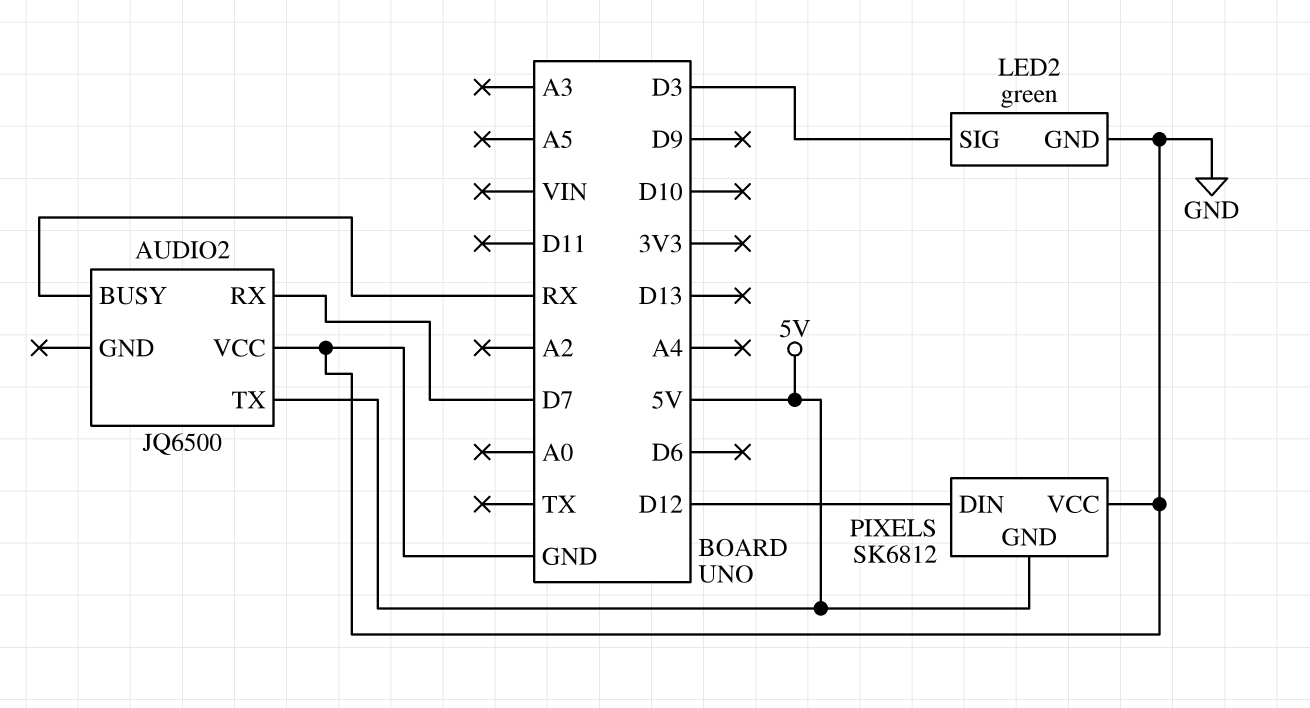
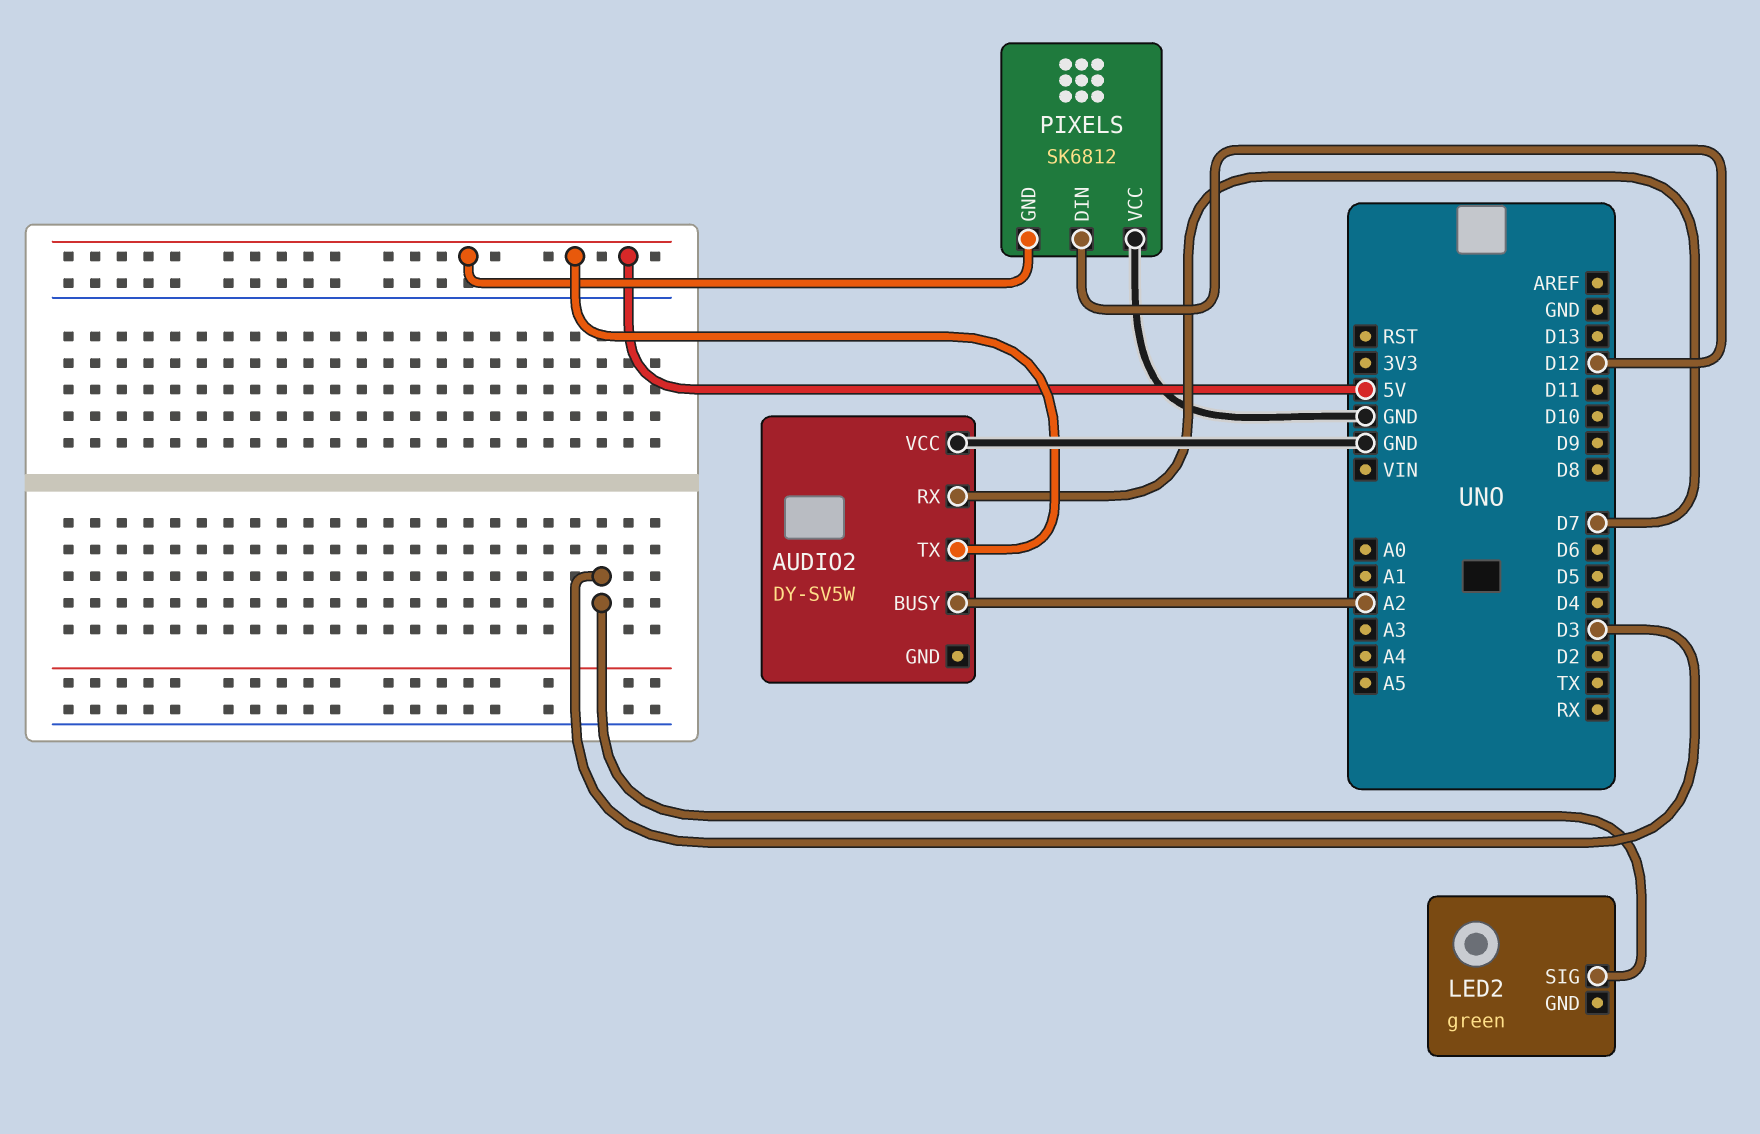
AUDIO2: JQ6500 -> DY-SV5W
AUDIO2 pin BUSY: RX -> A2
LED2 pin GND: GND -> none

